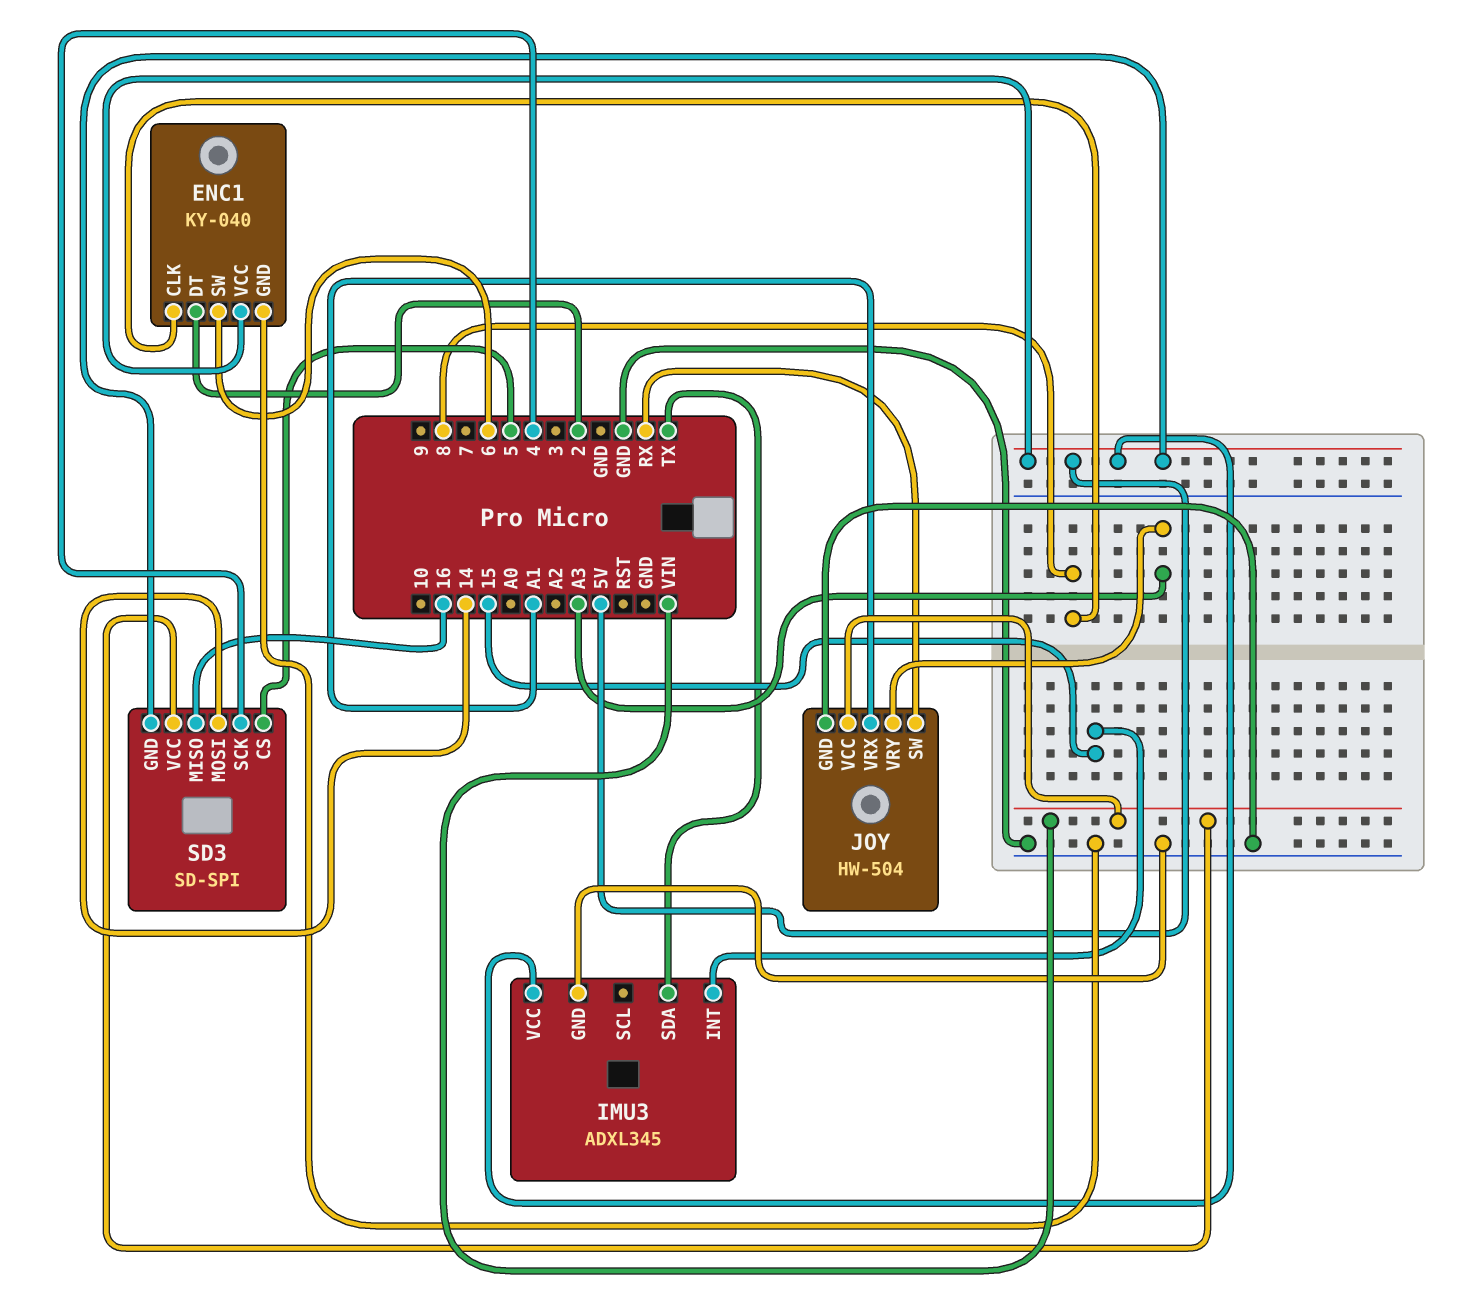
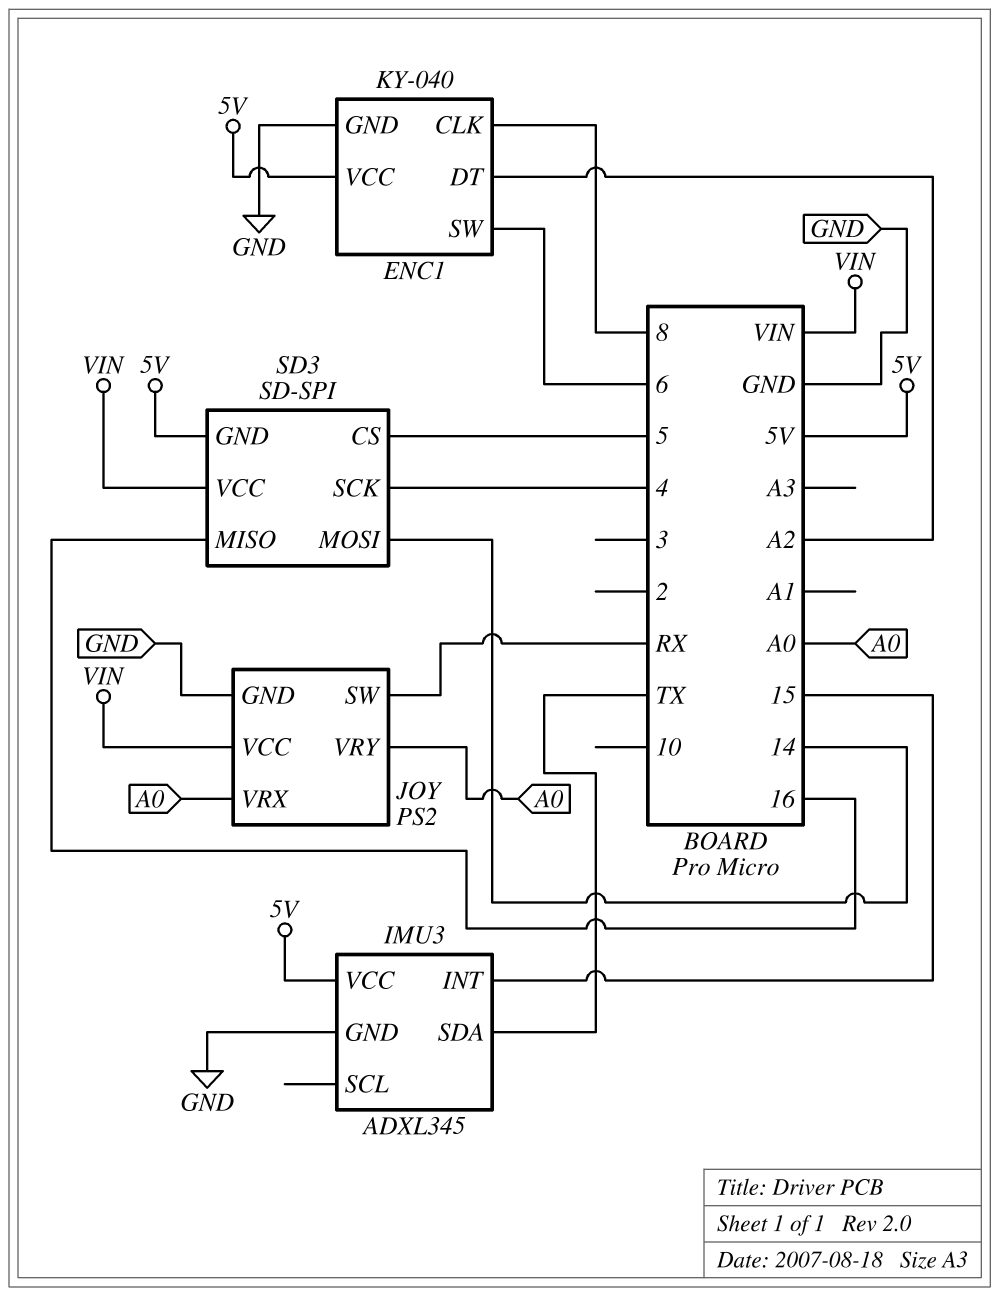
ENC1 pin DT: 2 -> A2
JOY: HW-504 -> PS2
JOY pin VRX: A1 -> A0
JOY pin VRY: A3 -> A0

